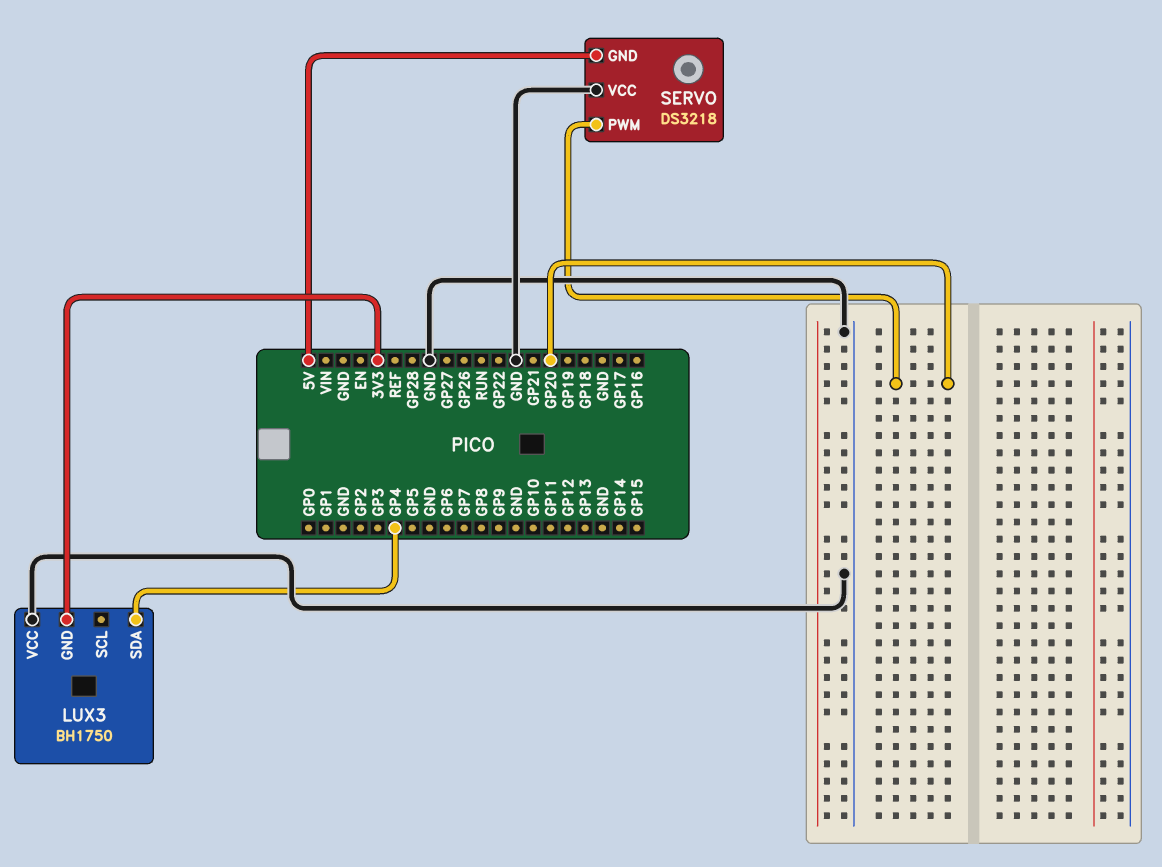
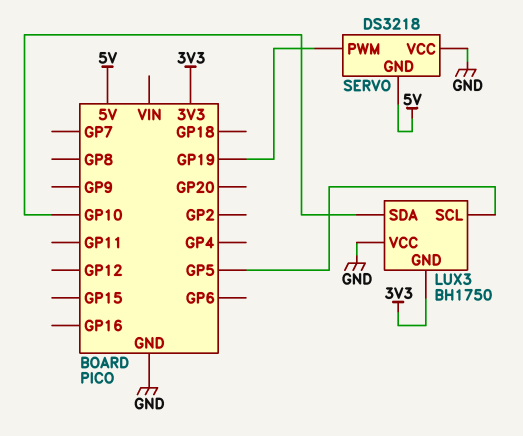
LUX3 pin SCL: none -> GP5
LUX3 pin SDA: GP4 -> GP10
SERVO pin PWM: GP20 -> GP19

